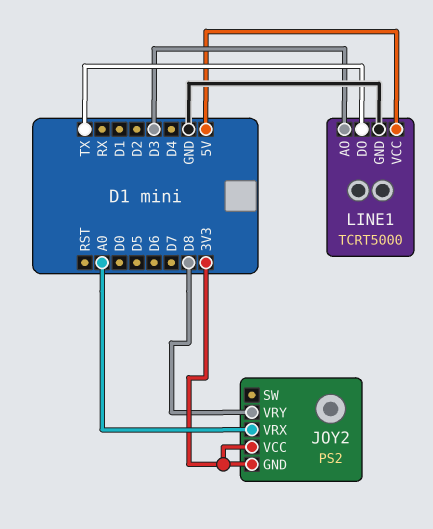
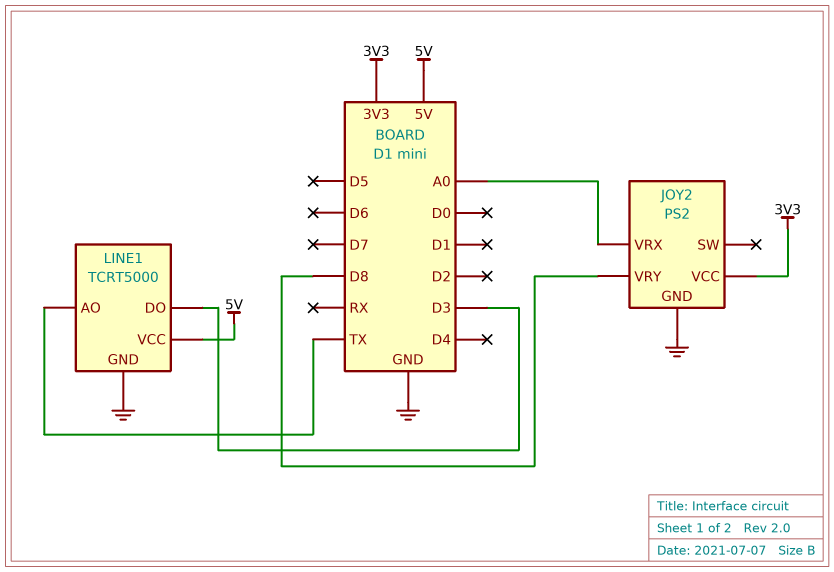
JOY2 pin GND: 3V3 -> GND
LINE1 pin AO: D3 -> TX
LINE1 pin DO: TX -> D3

